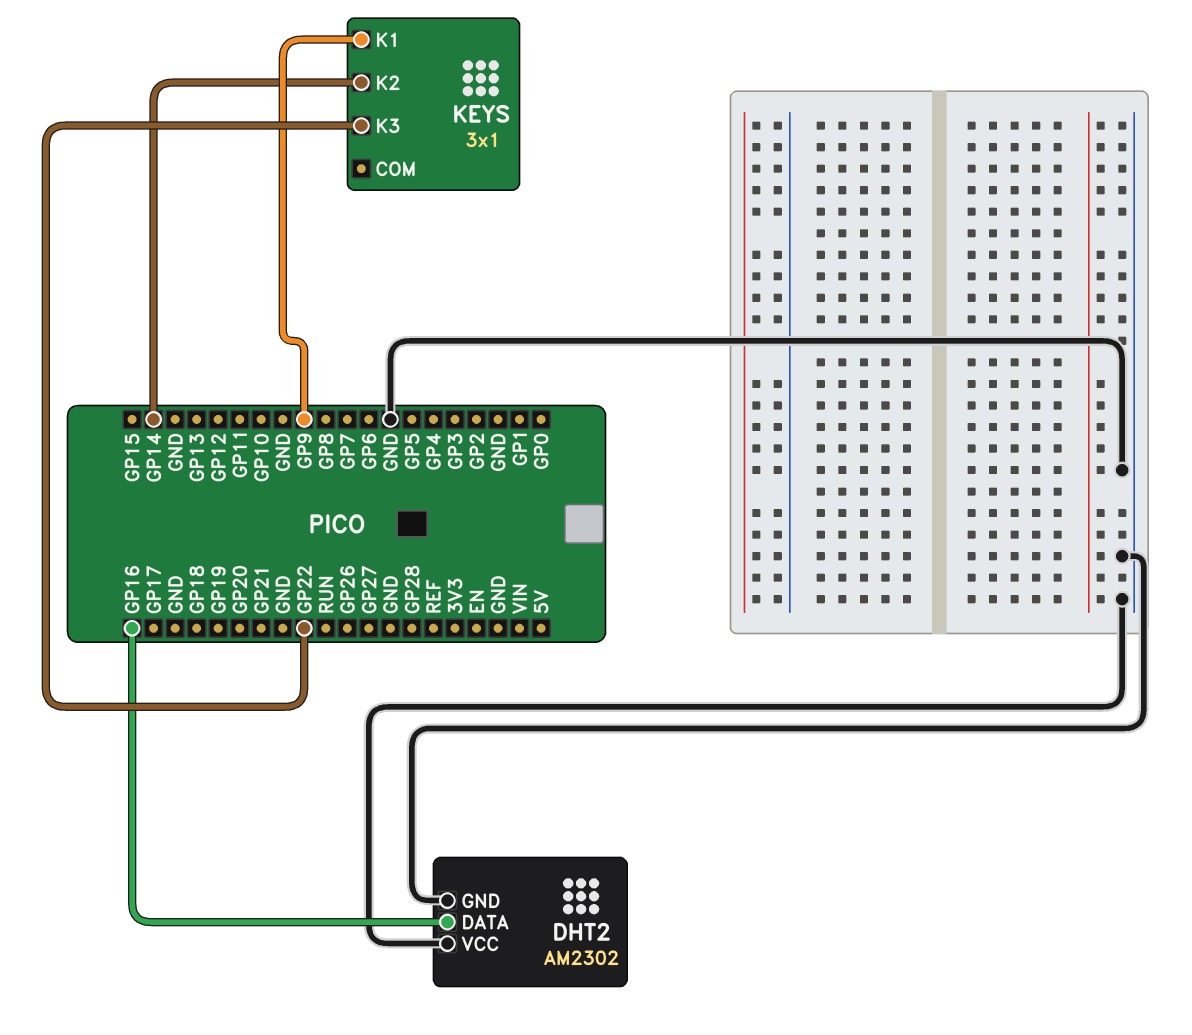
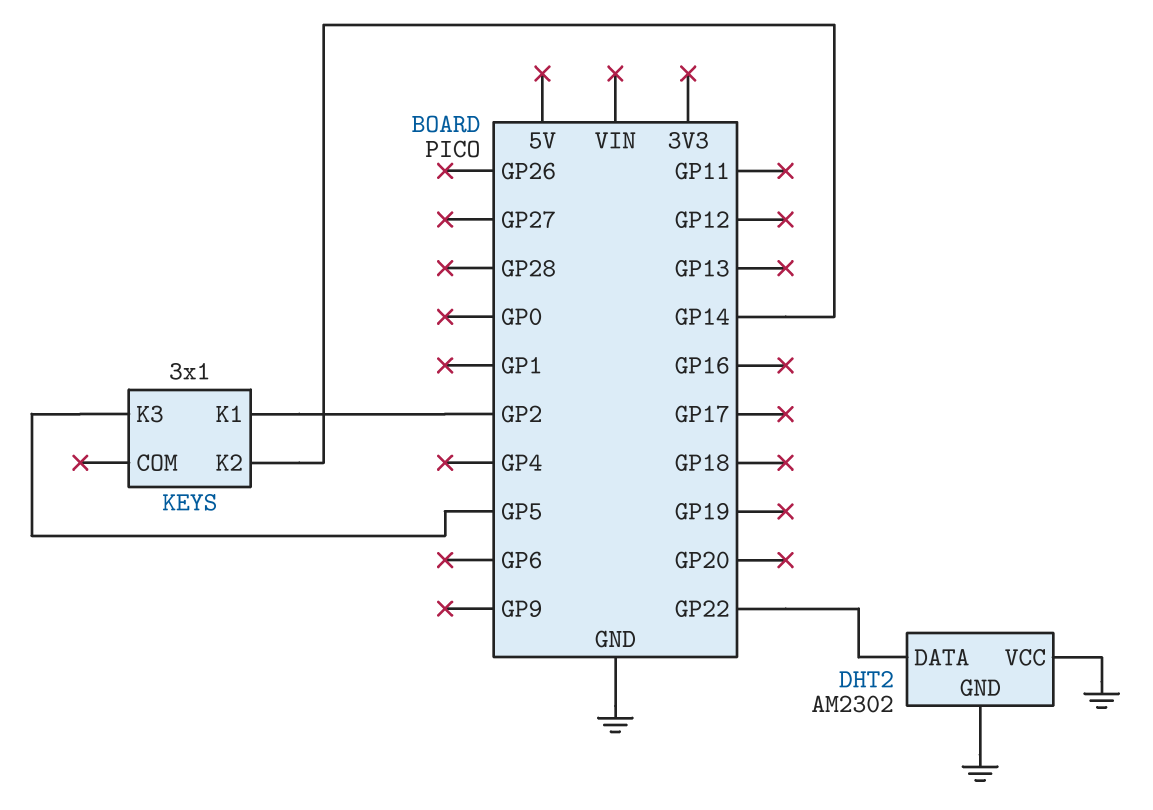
DHT2 pin DATA: GP16 -> GP22
KEYS pin K1: GP9 -> GP2
KEYS pin K3: GP22 -> GP5

